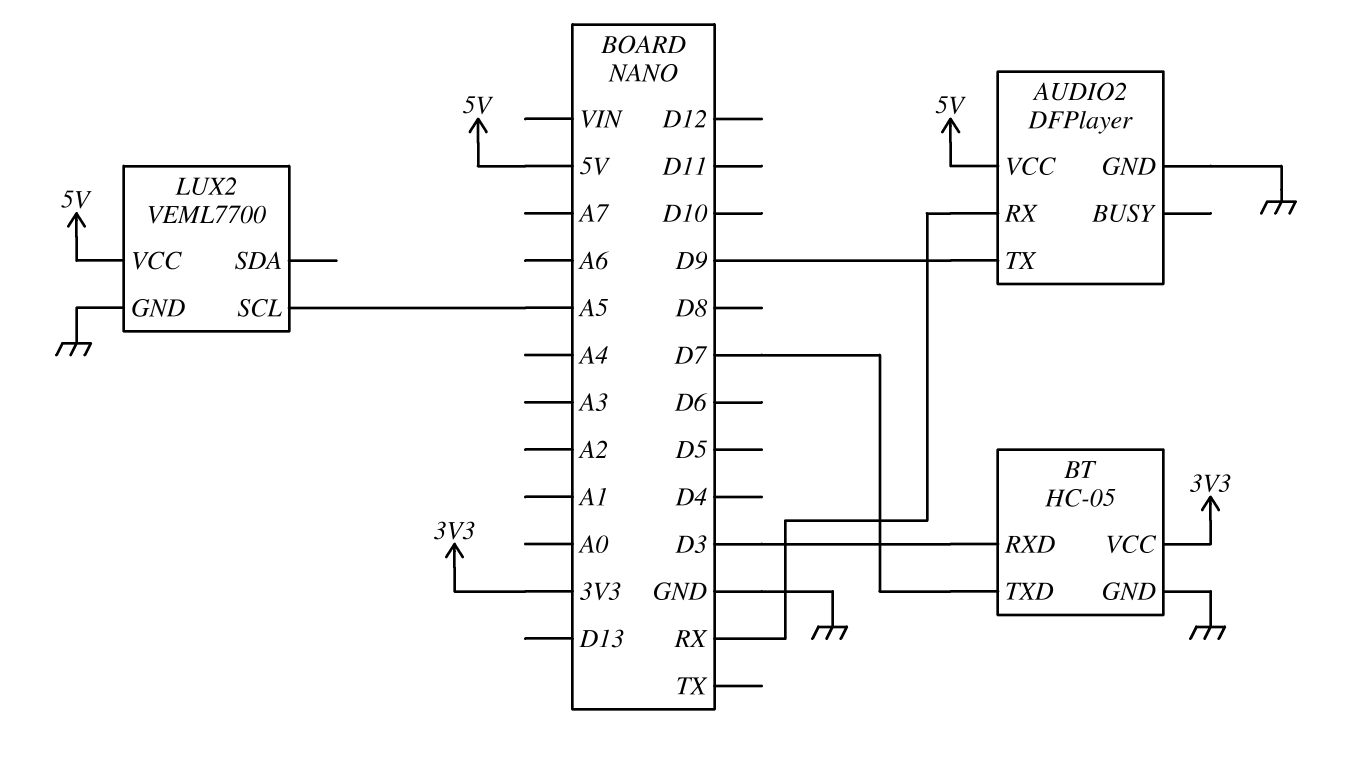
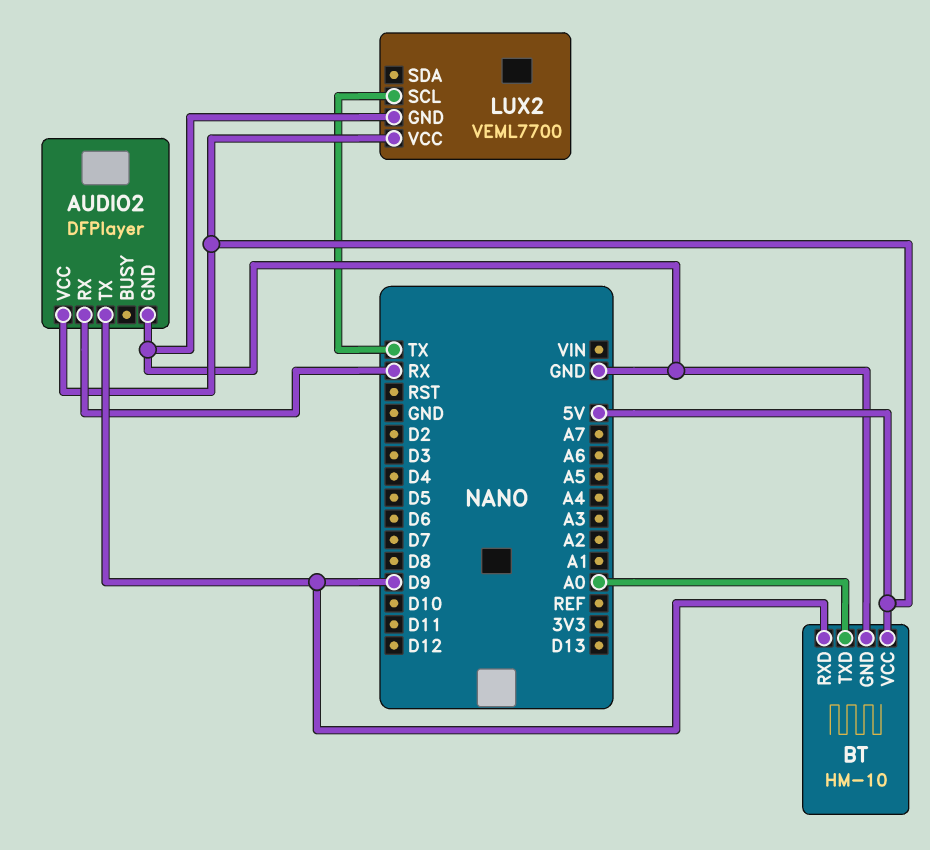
BT: HC-05 -> HM-10
BT pin RXD: D3 -> D9
BT pin TXD: D7 -> A0
BT pin VCC: 3V3 -> 5V
LUX2 pin SCL: A5 -> TX

